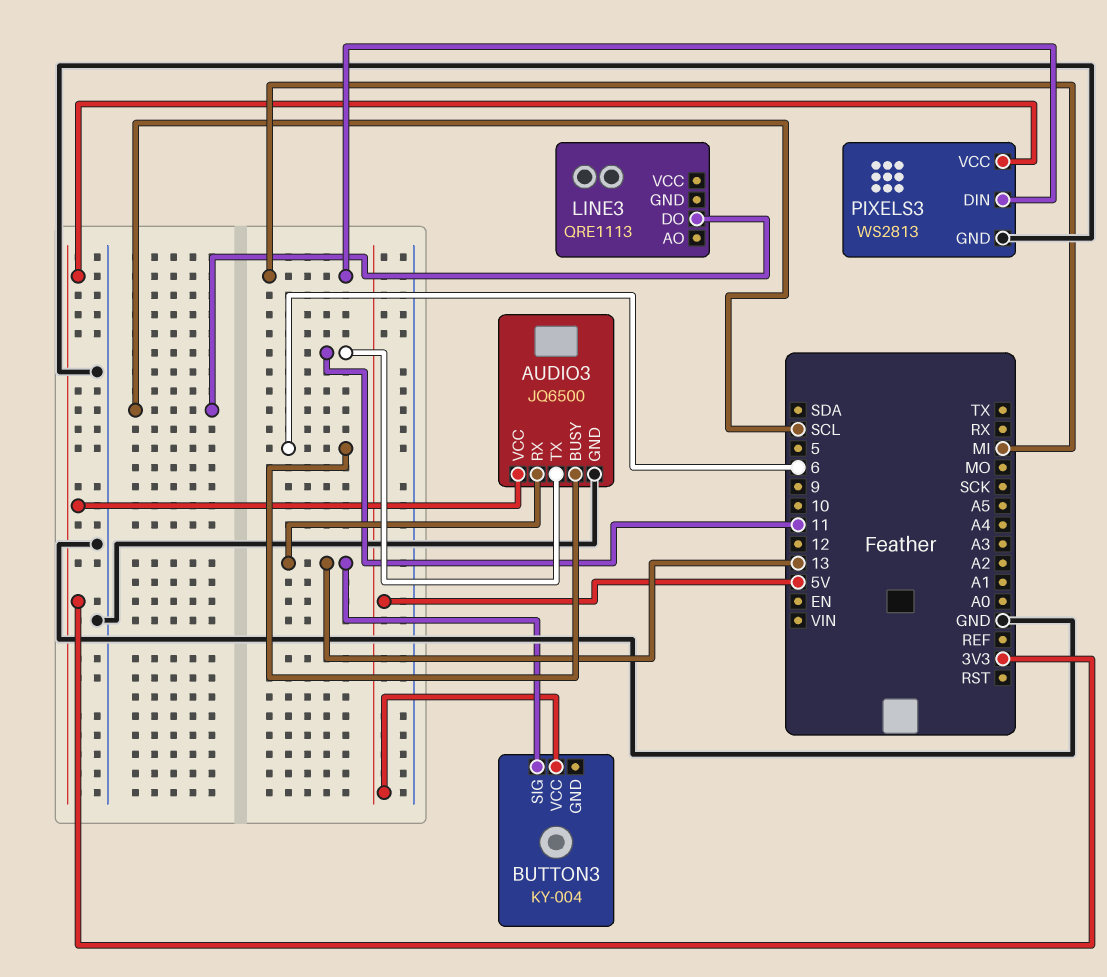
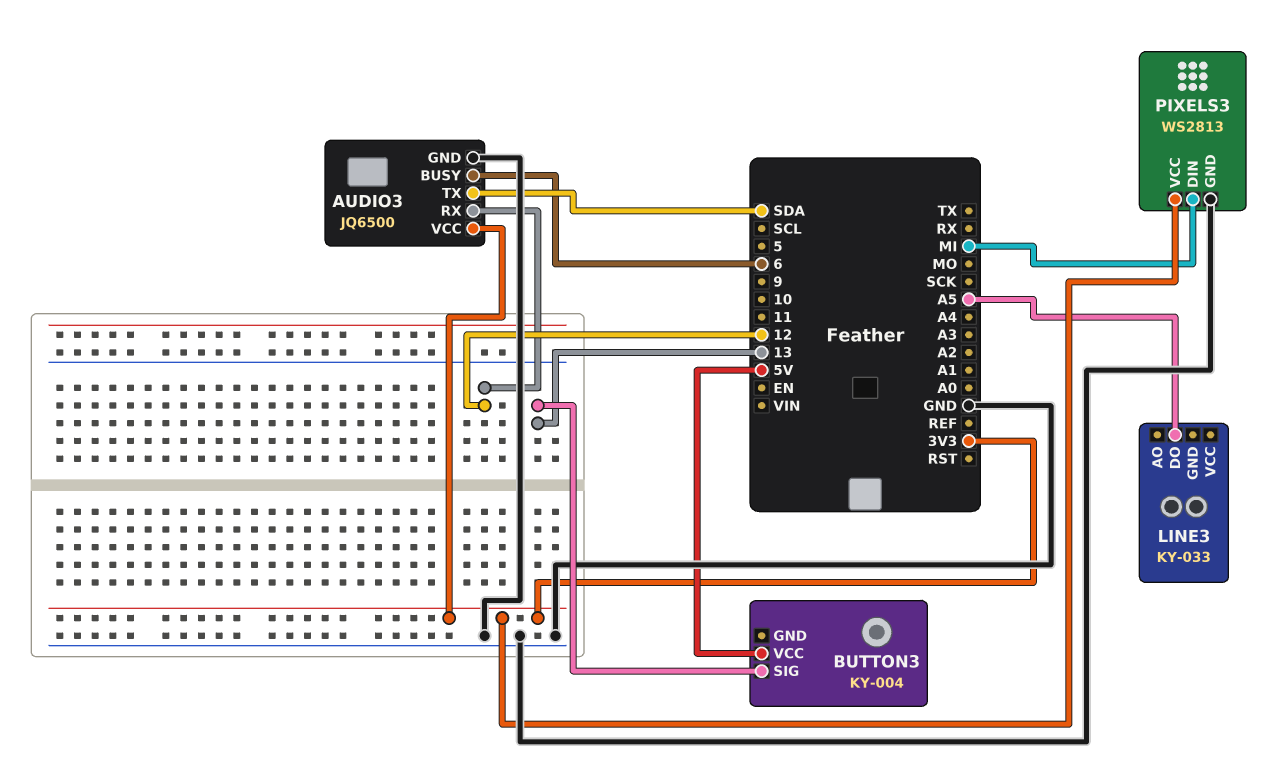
AUDIO3 pin RX: 13 -> 12
AUDIO3 pin TX: 11 -> SDA
LINE3: QRE1113 -> KY-033
LINE3 pin DO: SCL -> A5

